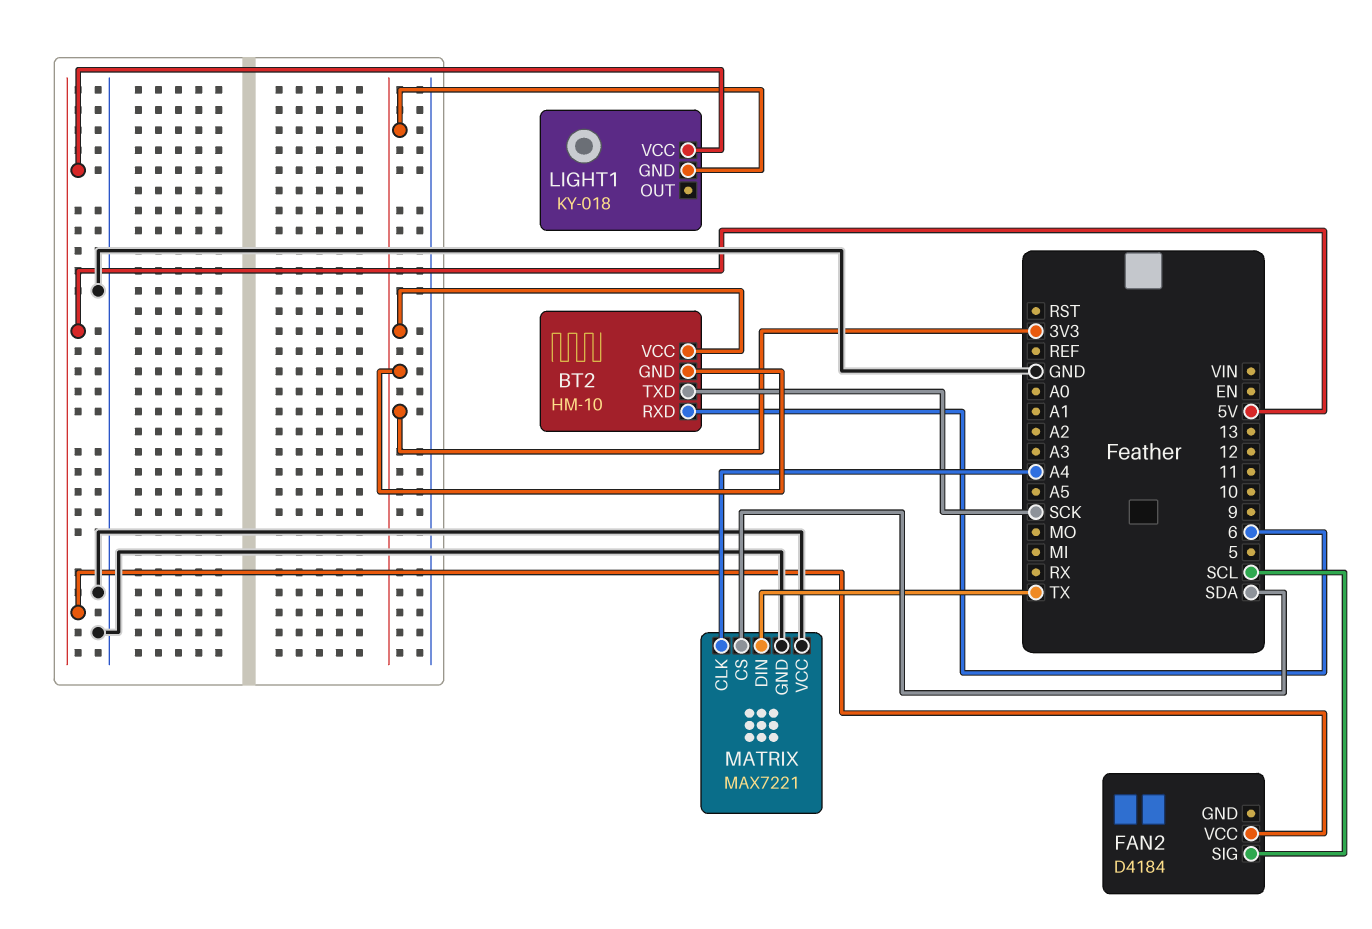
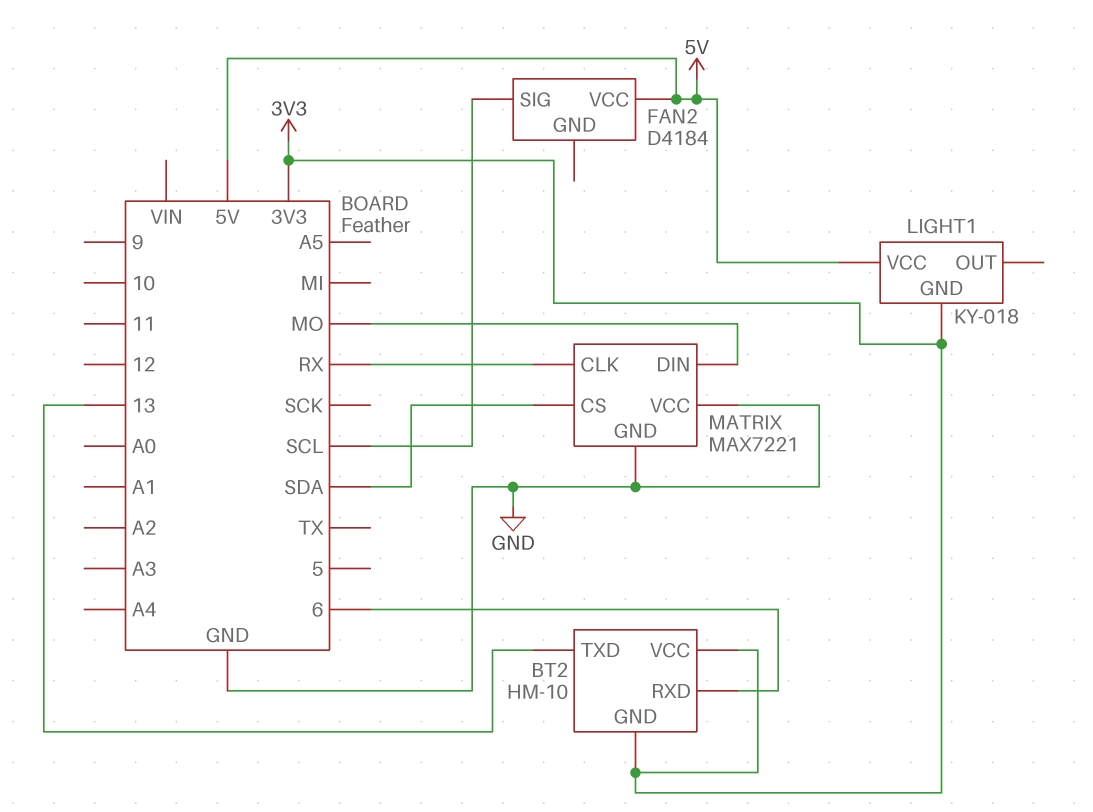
BT2 pin TXD: SCK -> 13
MATRIX pin CLK: A4 -> RX
MATRIX pin DIN: TX -> MO

